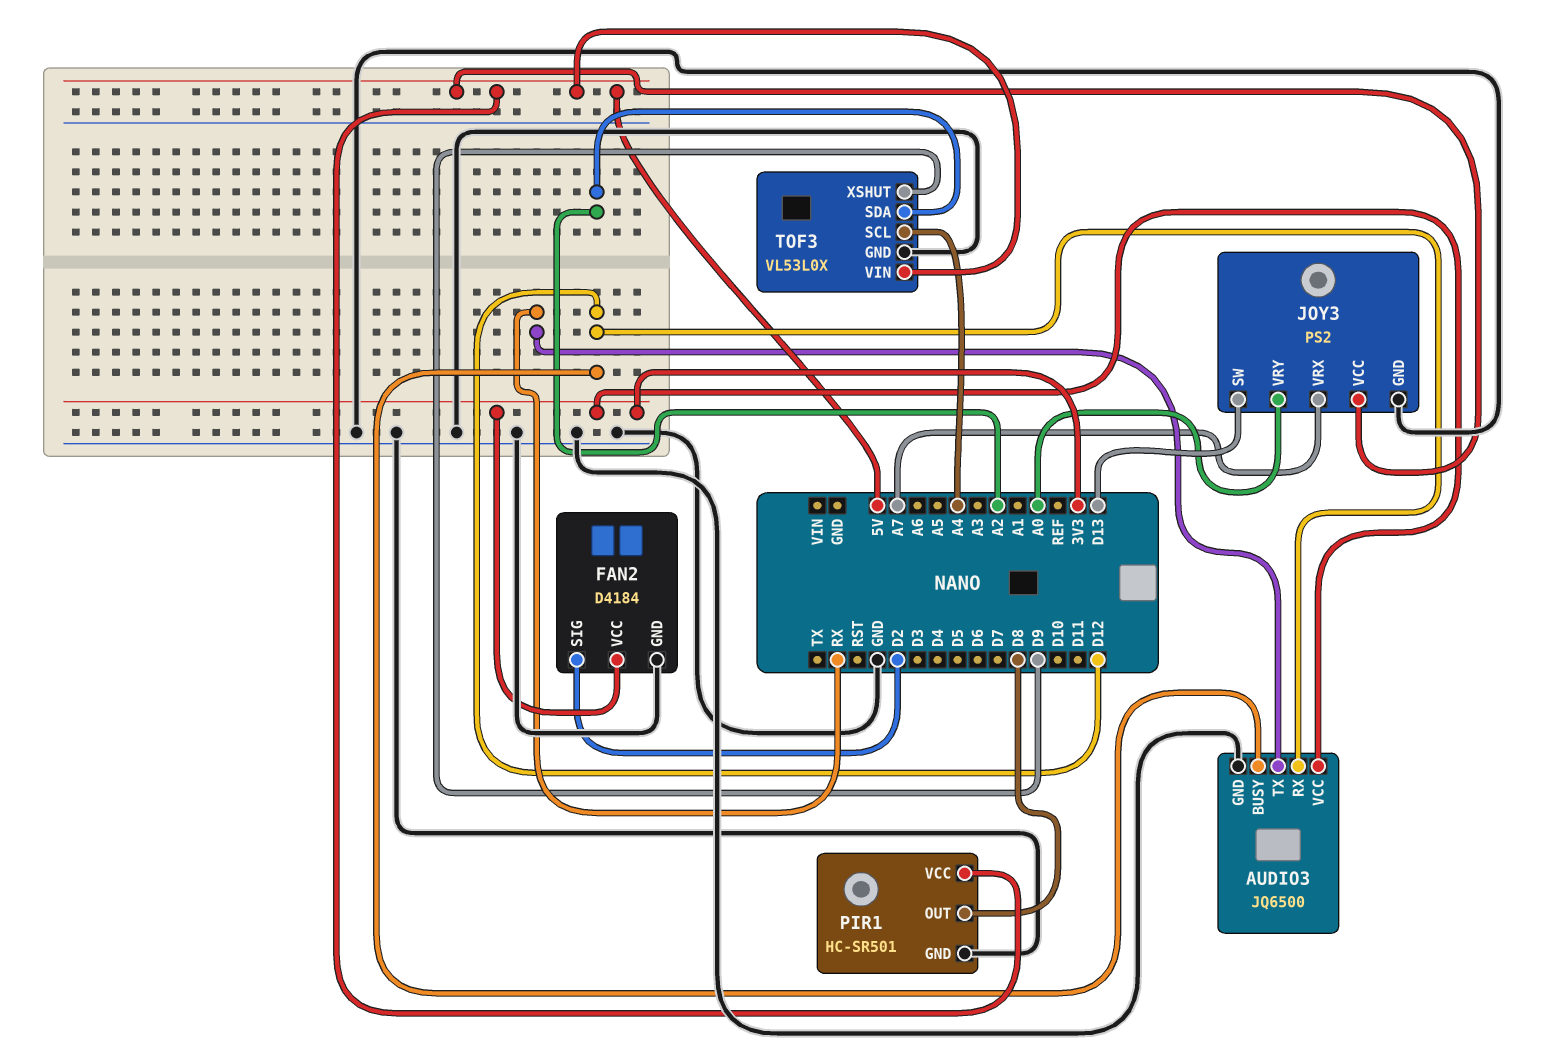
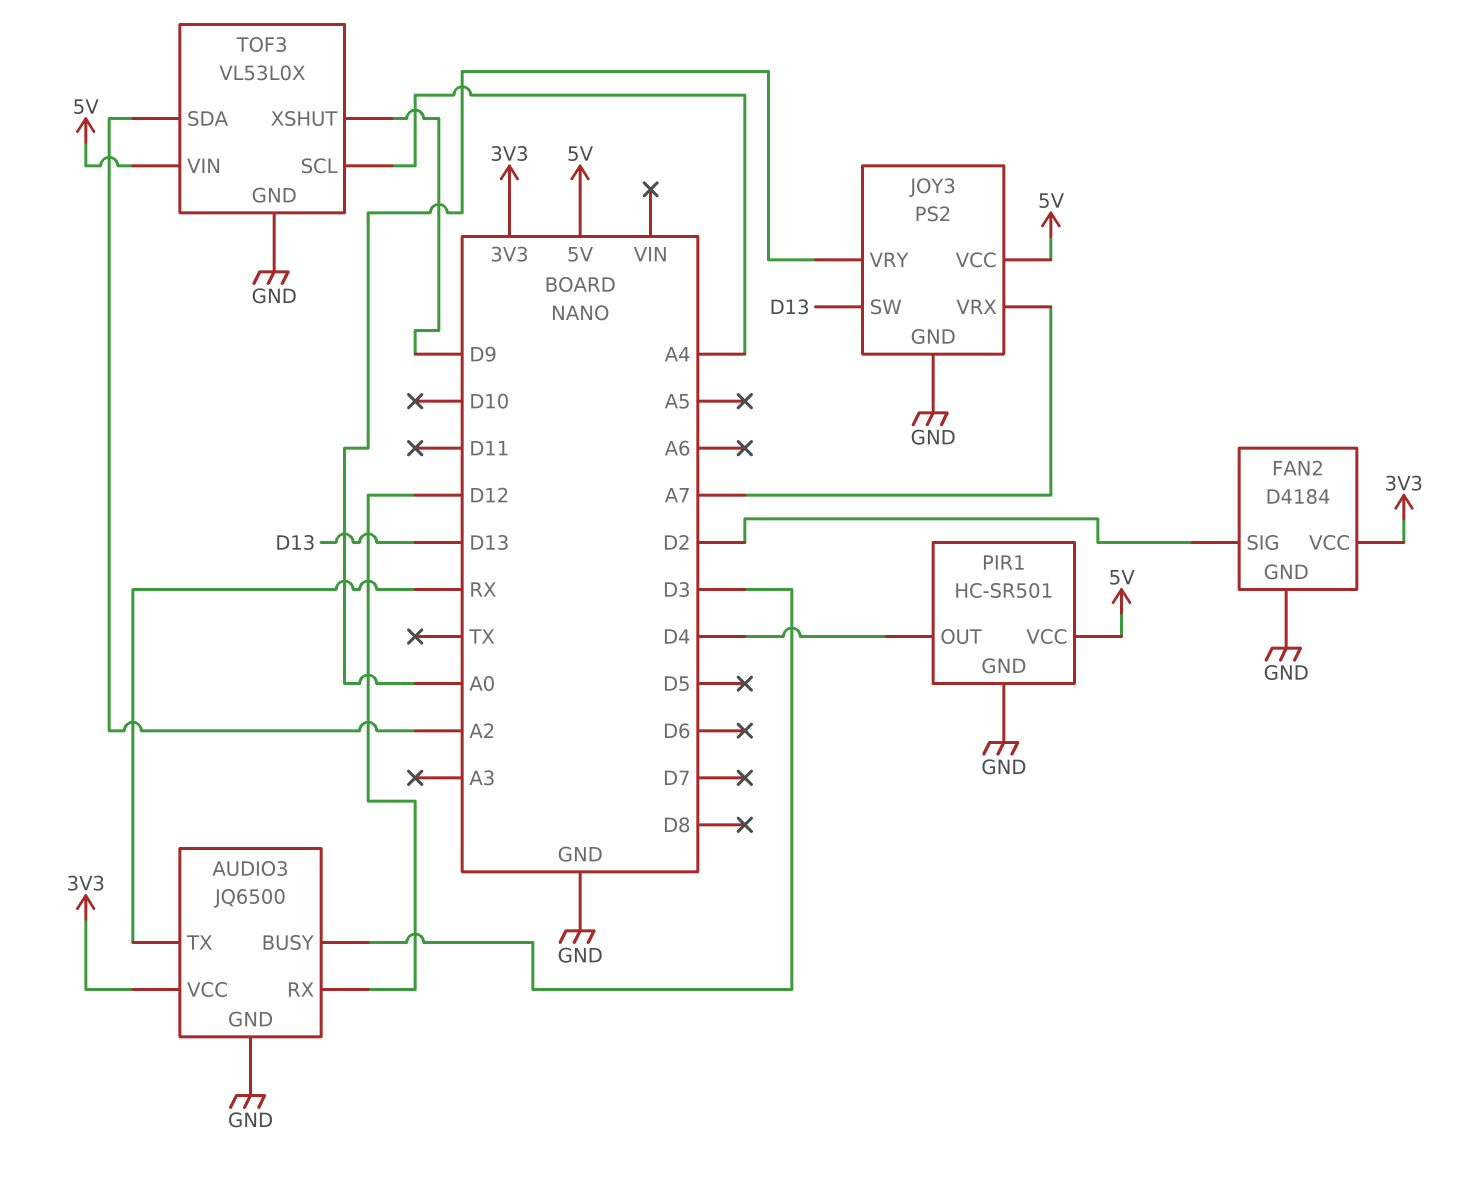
AUDIO3 pin BUSY: D12 -> D3
PIR1 pin OUT: D8 -> D4

